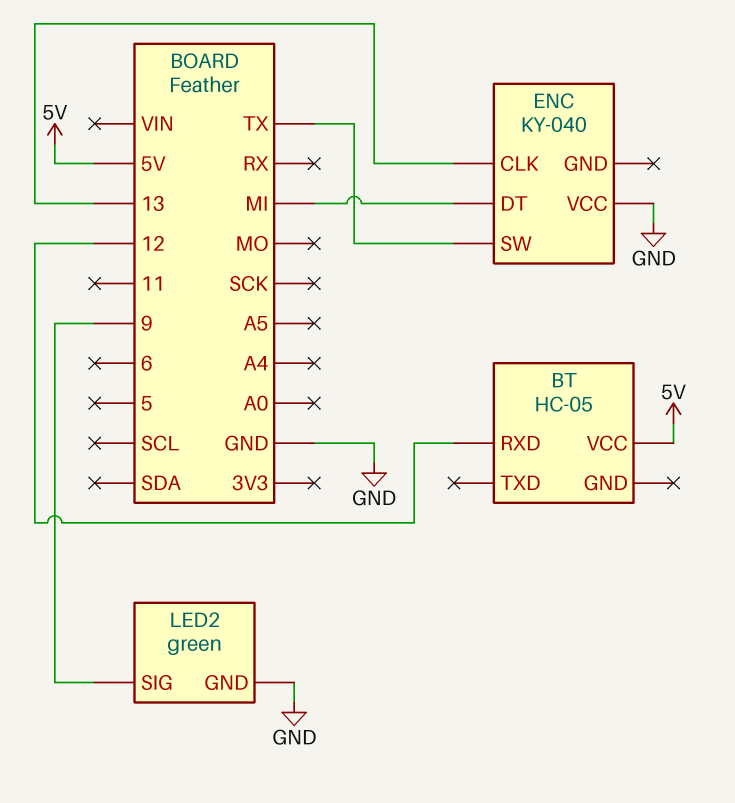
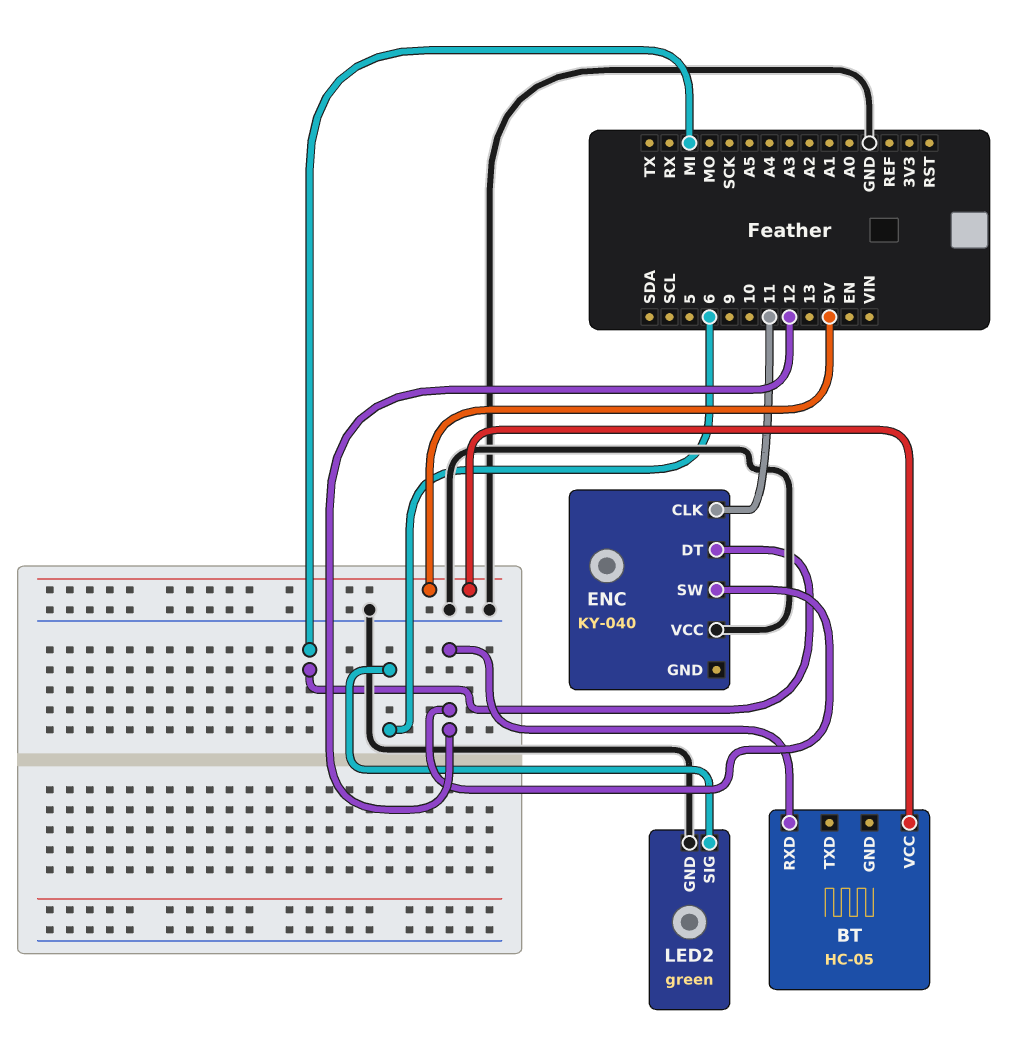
ENC pin CLK: 13 -> 11
ENC pin SW: TX -> 12
LED2 pin SIG: 9 -> 6

